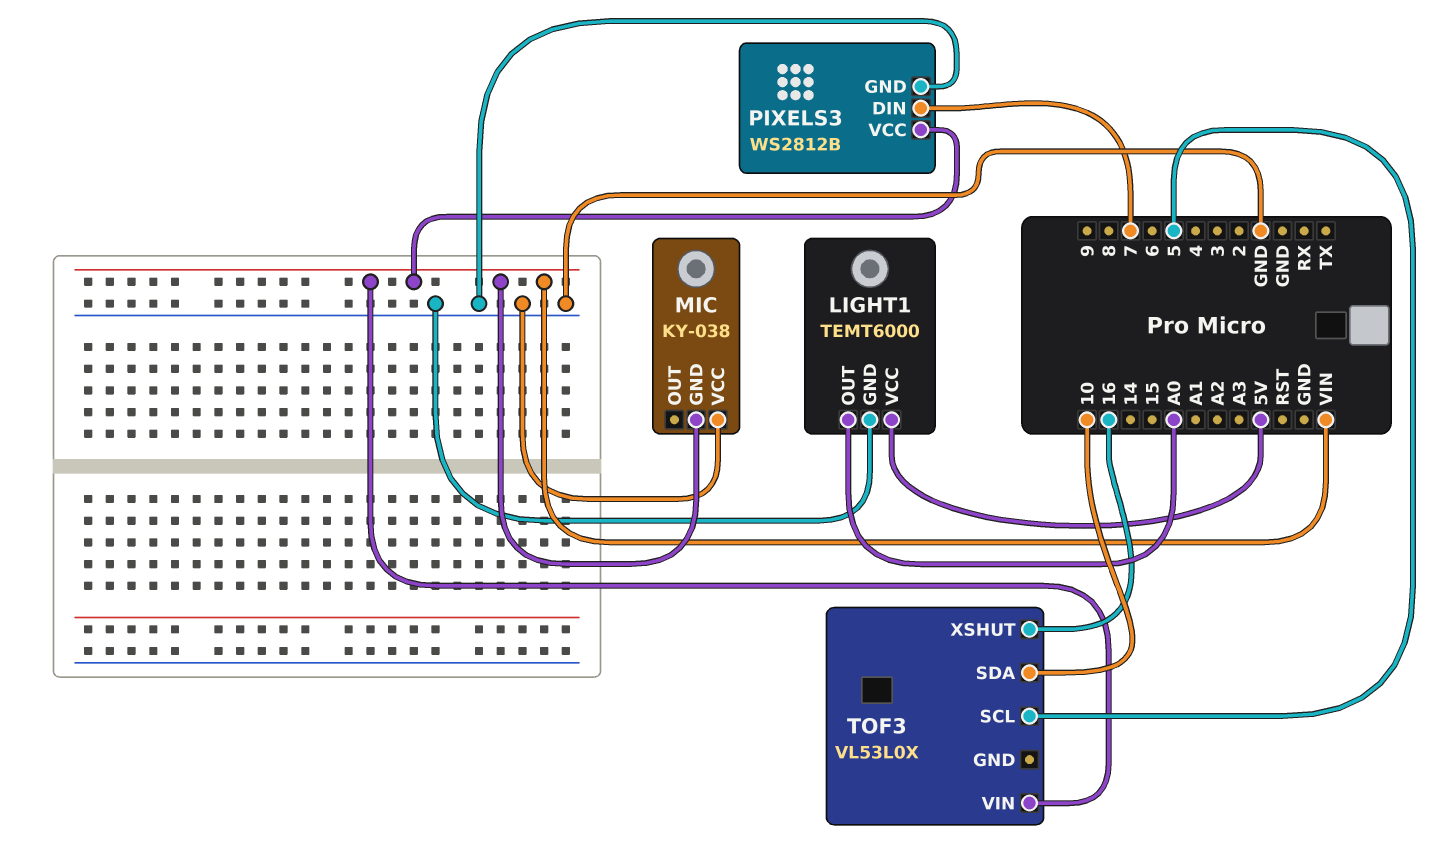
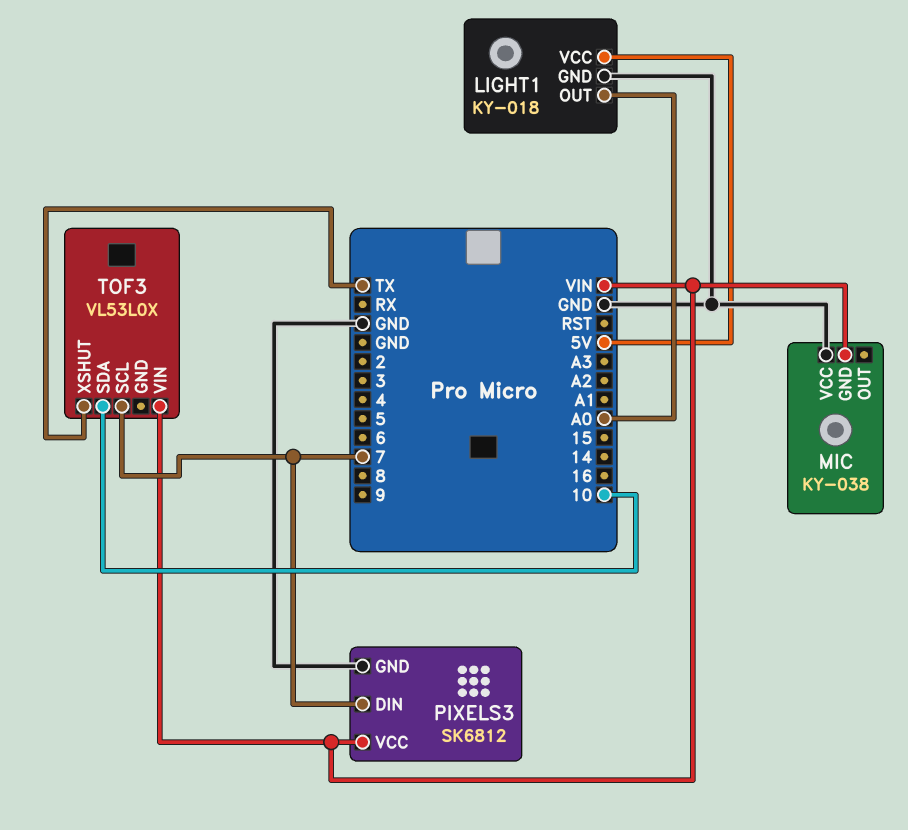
LIGHT1: TEMT6000 -> KY-018
PIXELS3: WS2812B -> SK6812
TOF3 pin SCL: 5 -> 7
TOF3 pin XSHUT: 16 -> TX

